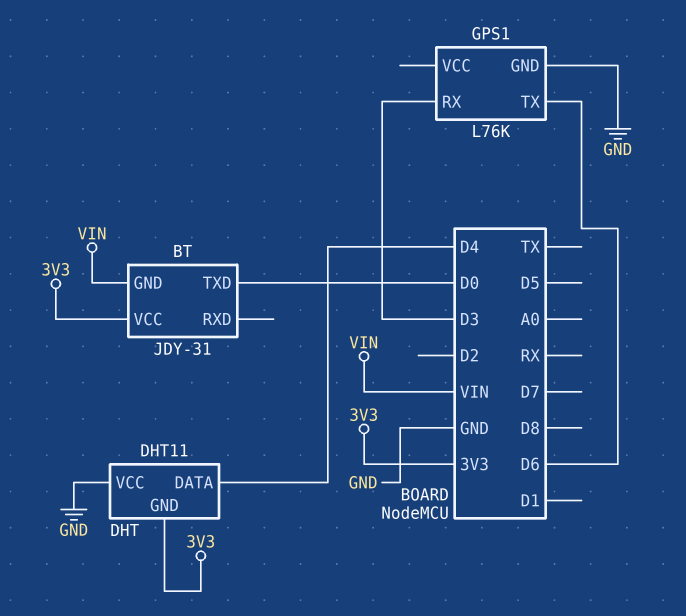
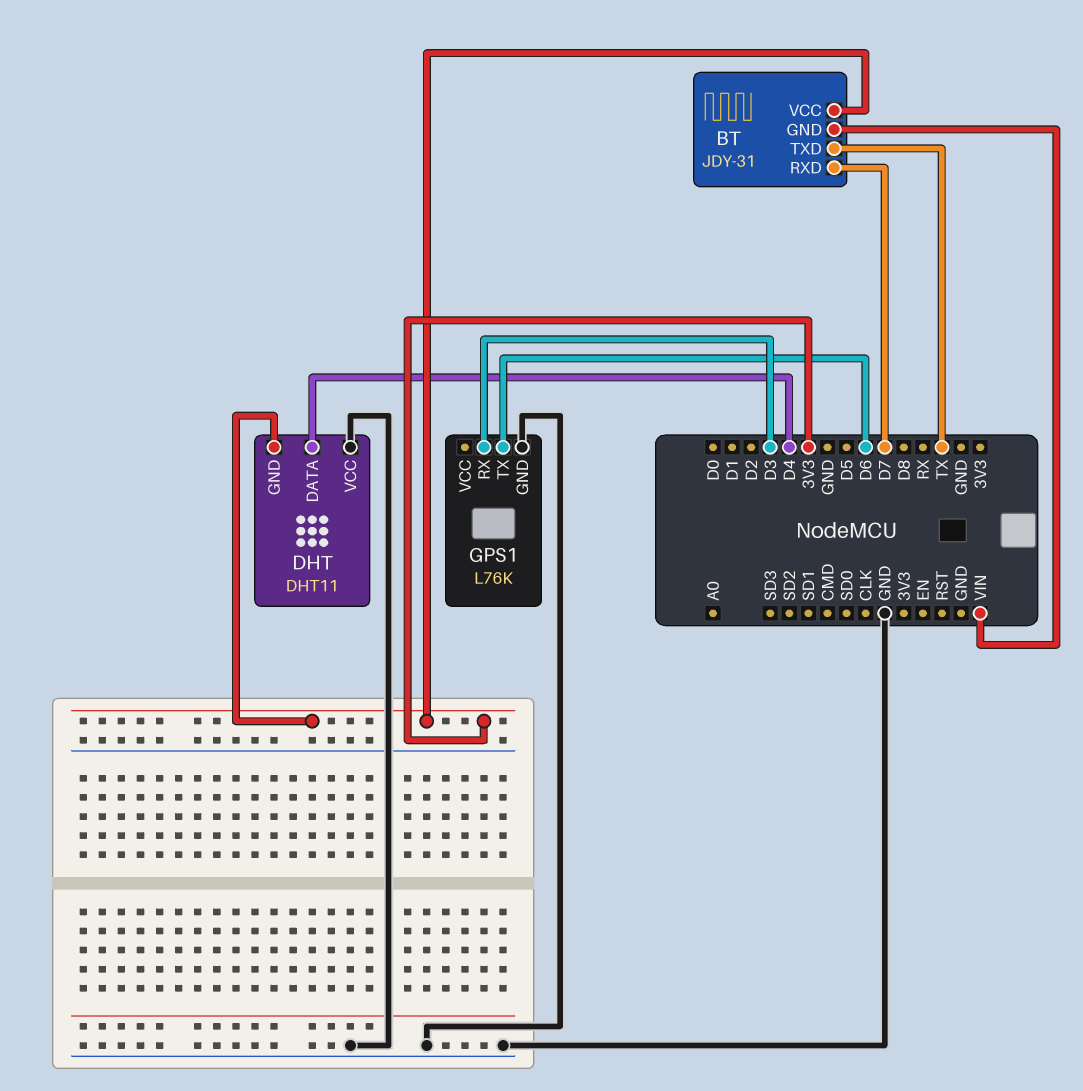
BT pin RXD: none -> D7
BT pin TXD: D0 -> TX

